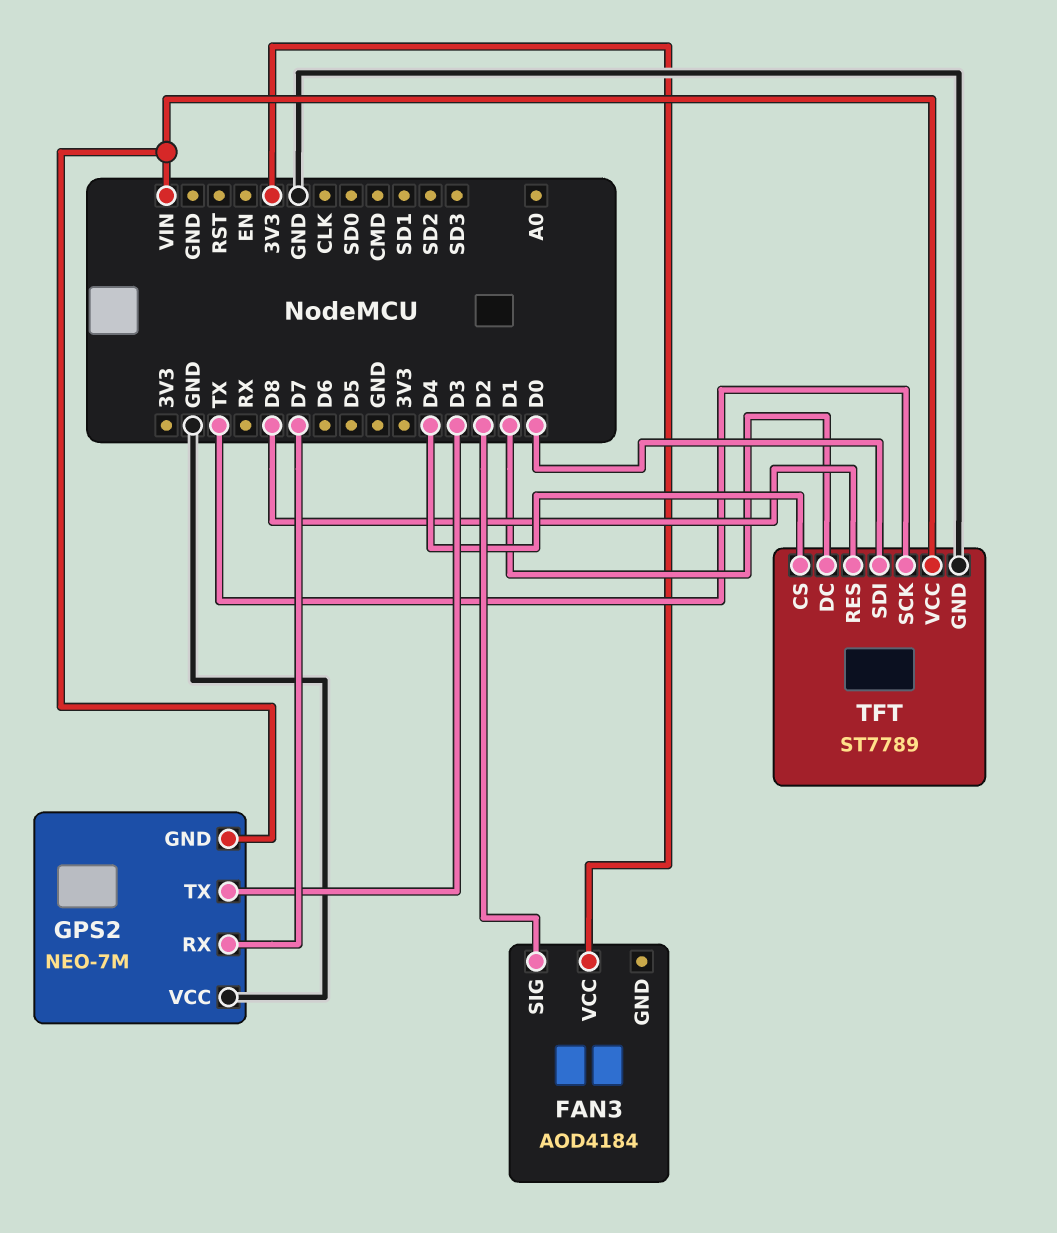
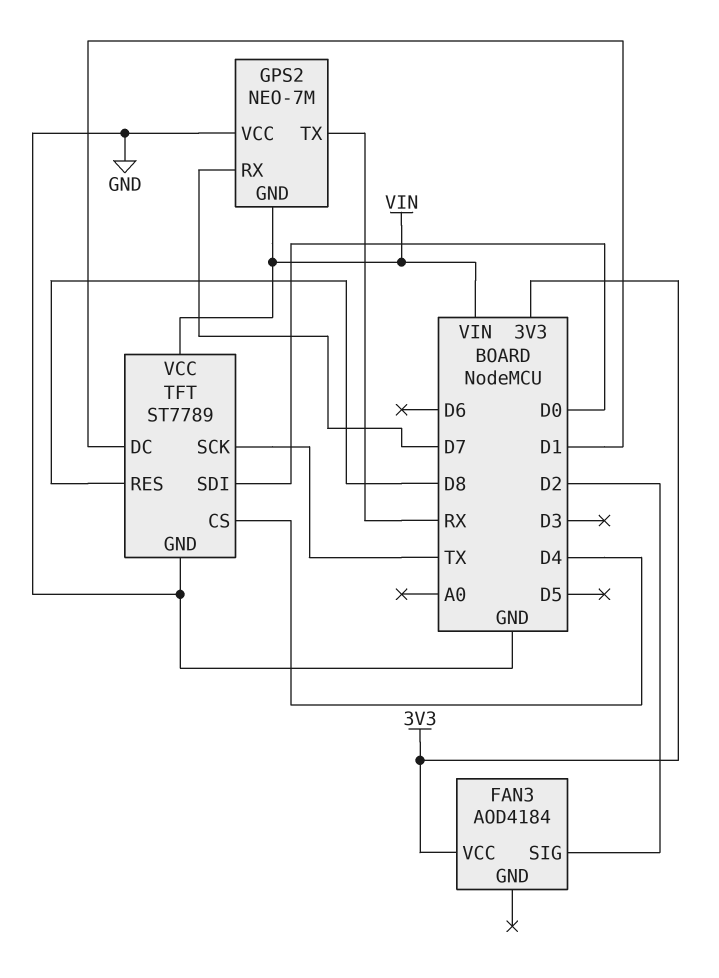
GPS2 pin TX: D3 -> RX

